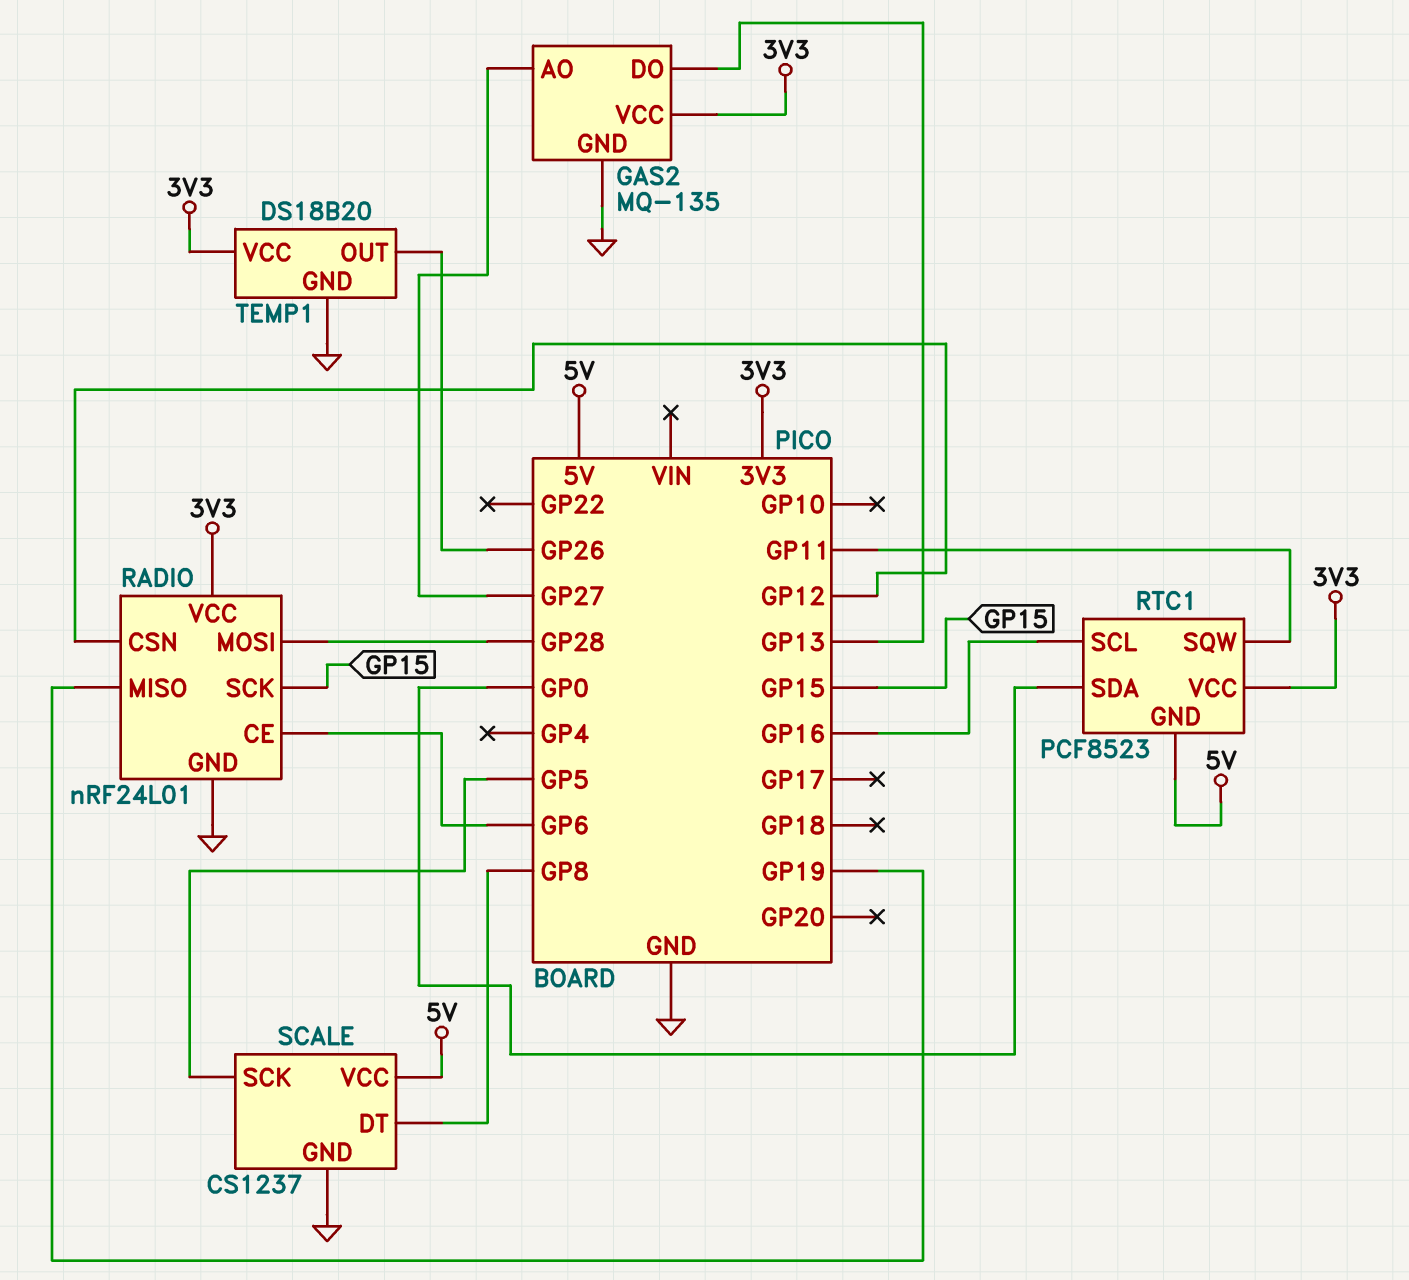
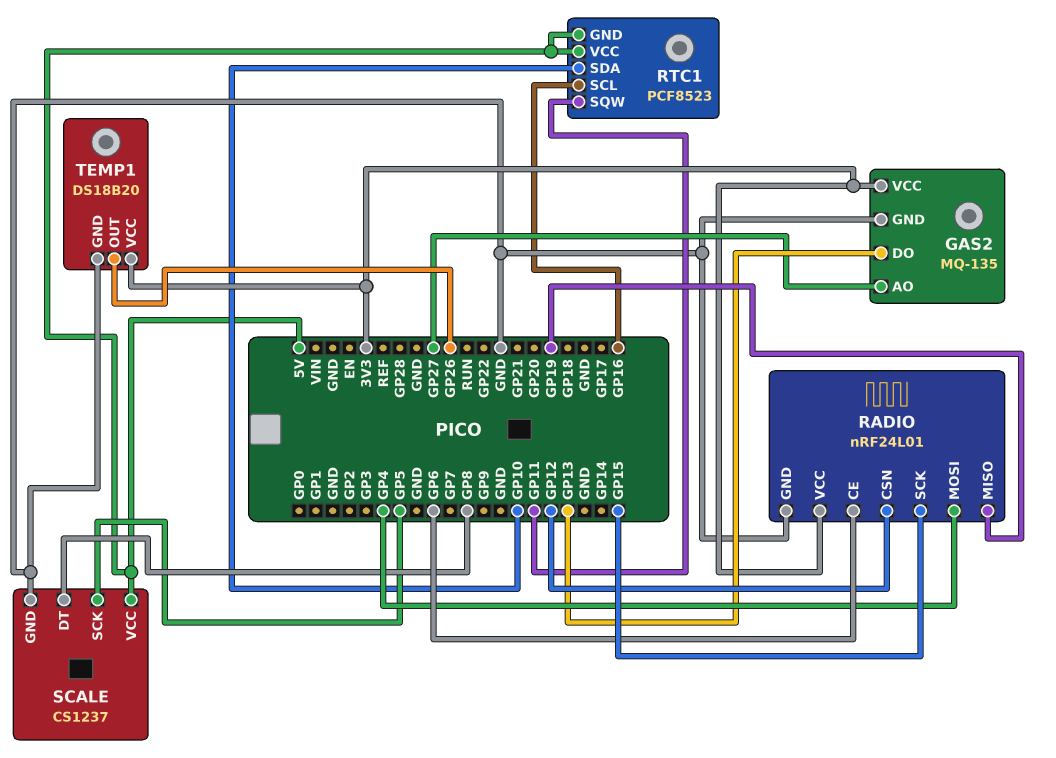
RADIO pin MOSI: GP28 -> GP4
RTC1 pin SDA: GP0 -> GP10
RTC1 pin VCC: 3V3 -> 5V

